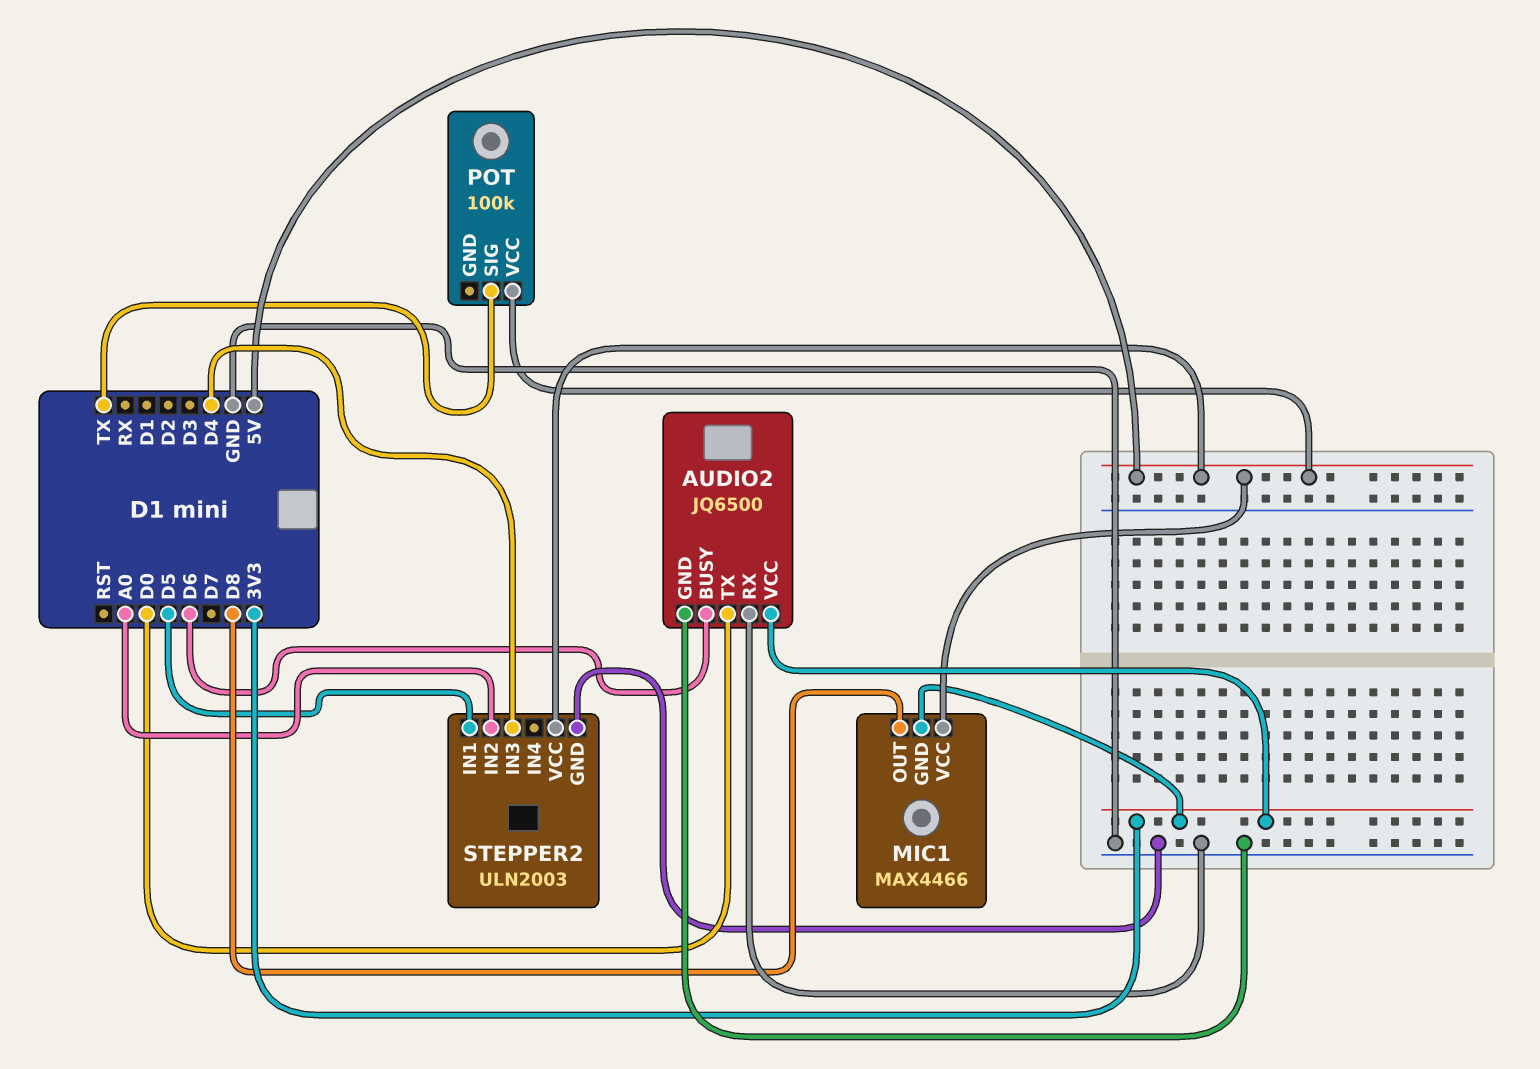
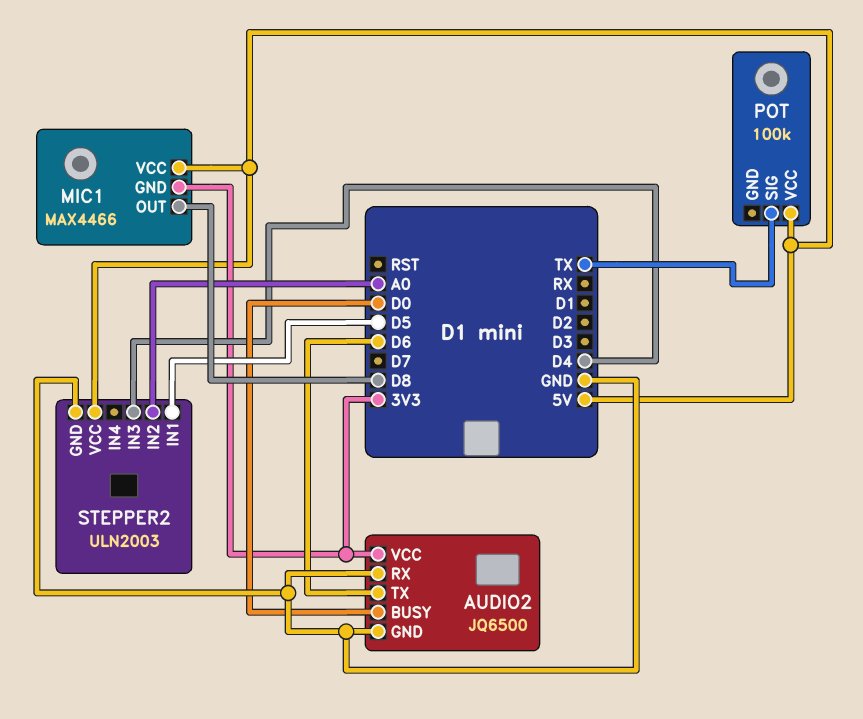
AUDIO2 pin BUSY: D6 -> D0
AUDIO2 pin TX: D0 -> D6

